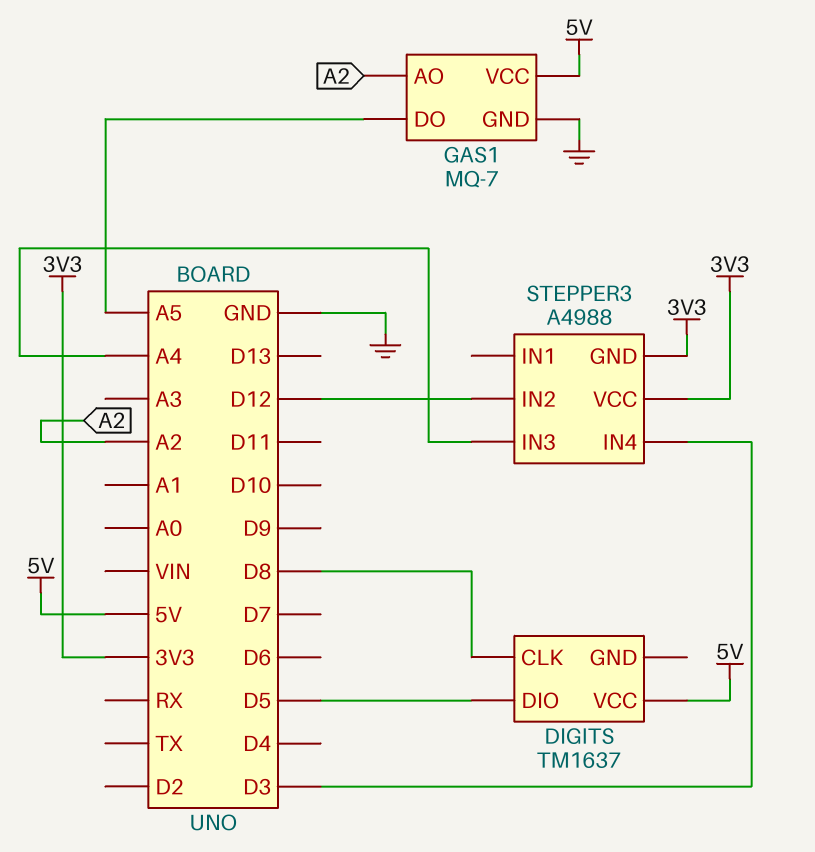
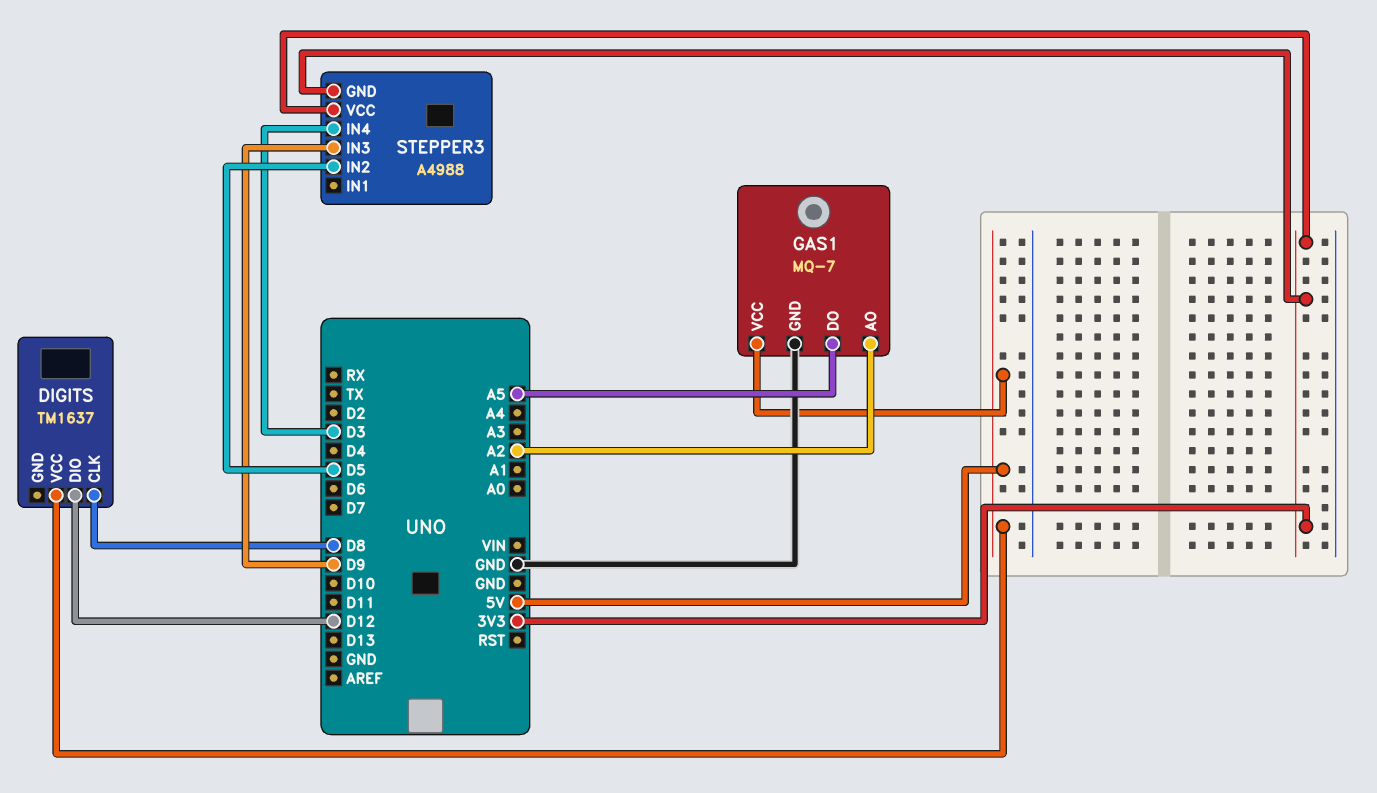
DIGITS pin DIO: D5 -> D12
STEPPER3 pin IN2: D12 -> D5
STEPPER3 pin IN3: A4 -> D9

